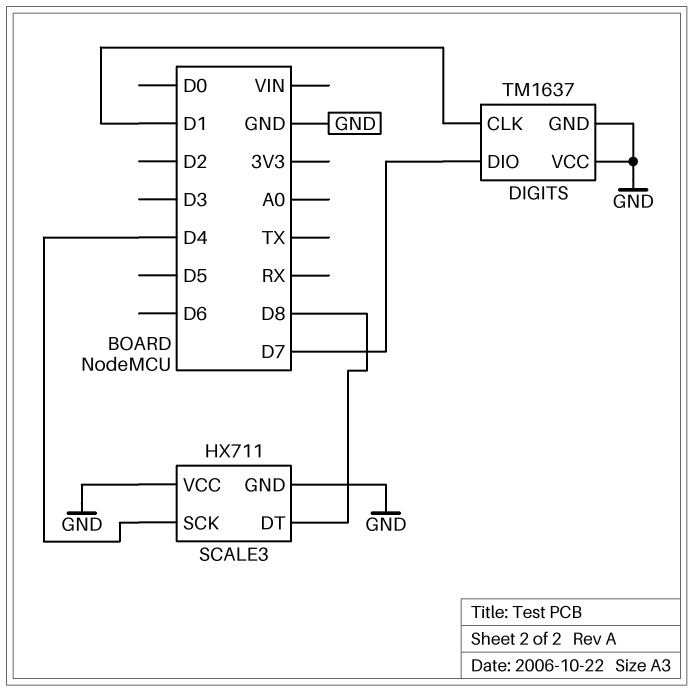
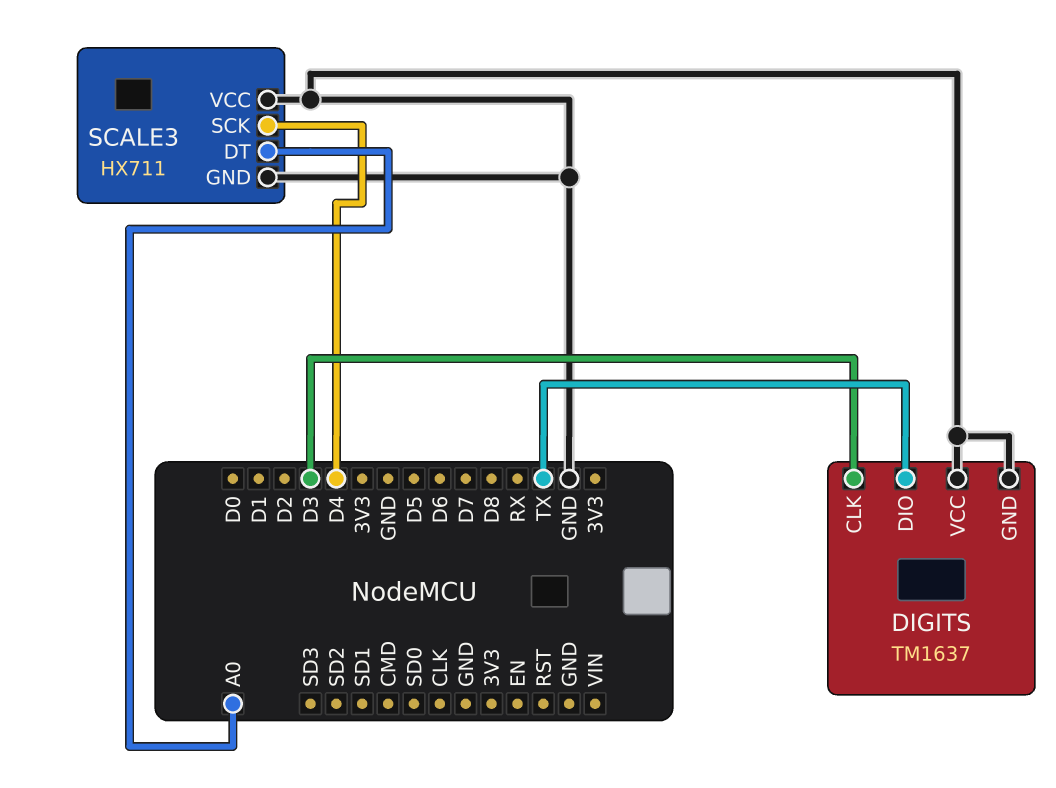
DIGITS pin CLK: D1 -> D3
DIGITS pin DIO: D7 -> TX
SCALE3 pin DT: D8 -> A0

